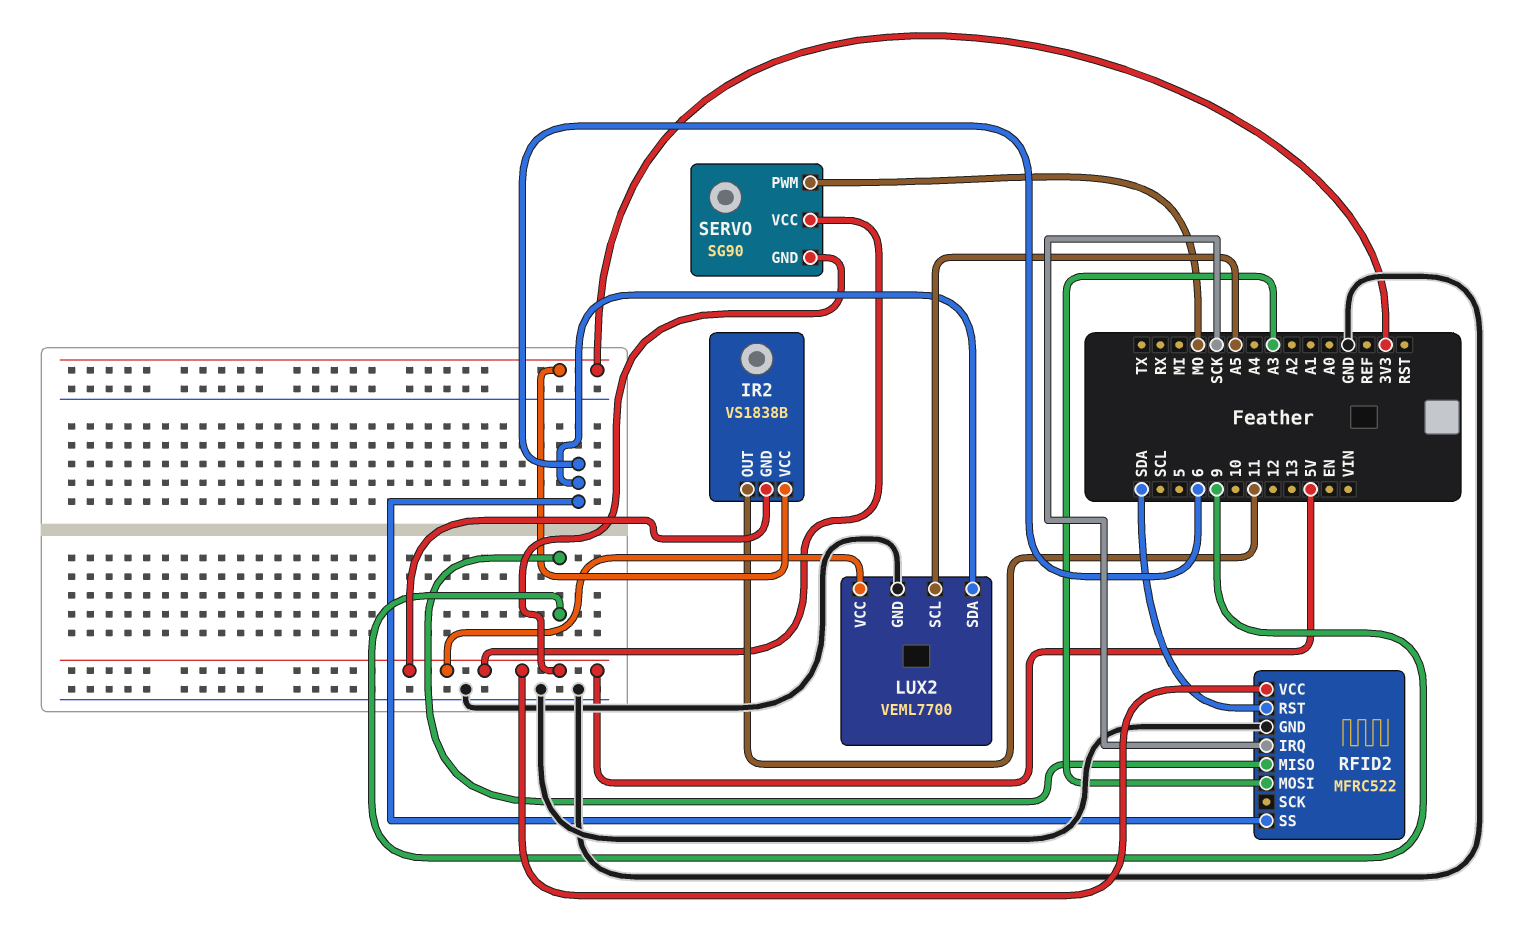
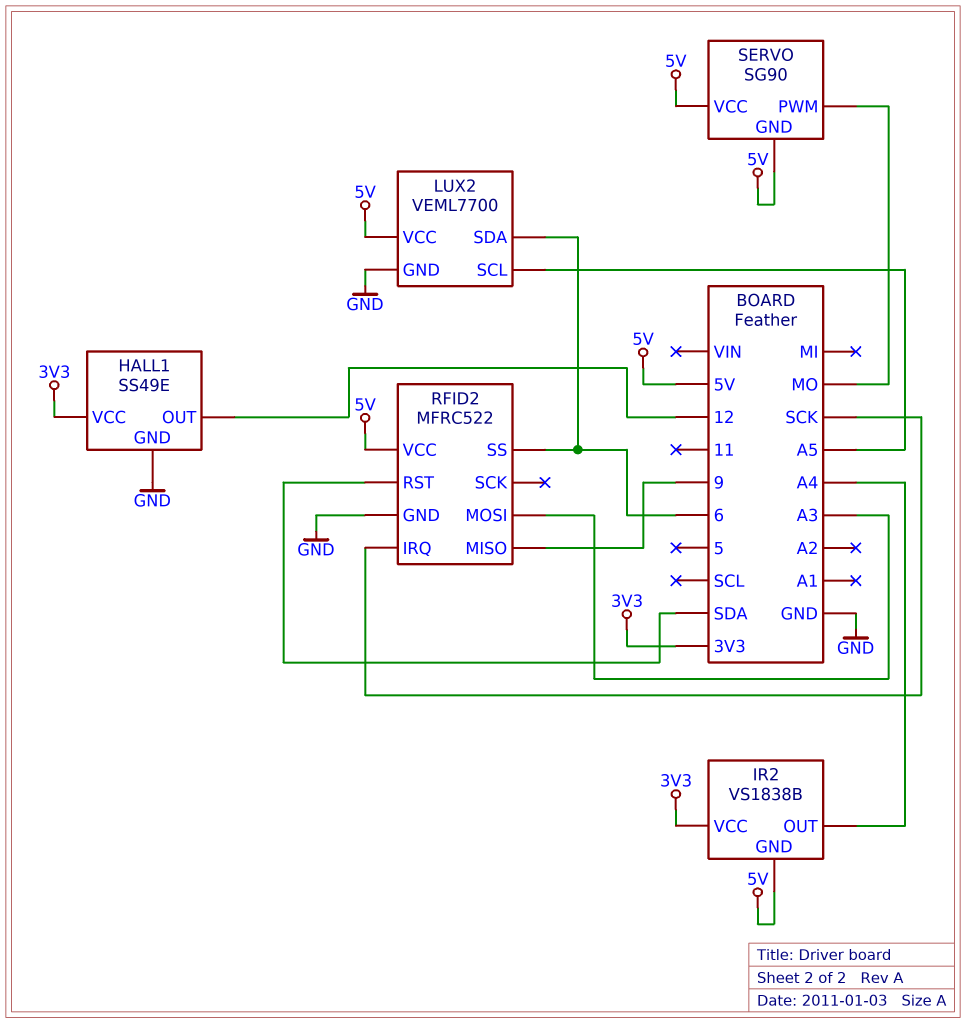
HALL1: none -> SS49E
HALL1 pin GND: none -> GND
HALL1 pin OUT: none -> 12
HALL1 pin VCC: none -> 3V3
IR2 pin OUT: 11 -> A4

